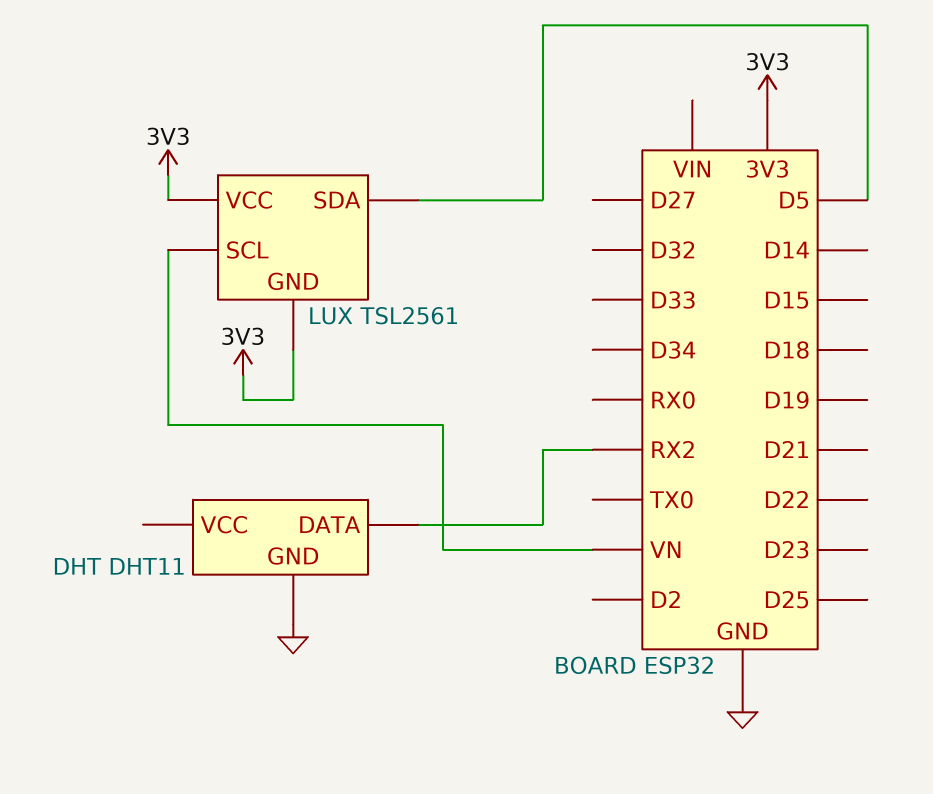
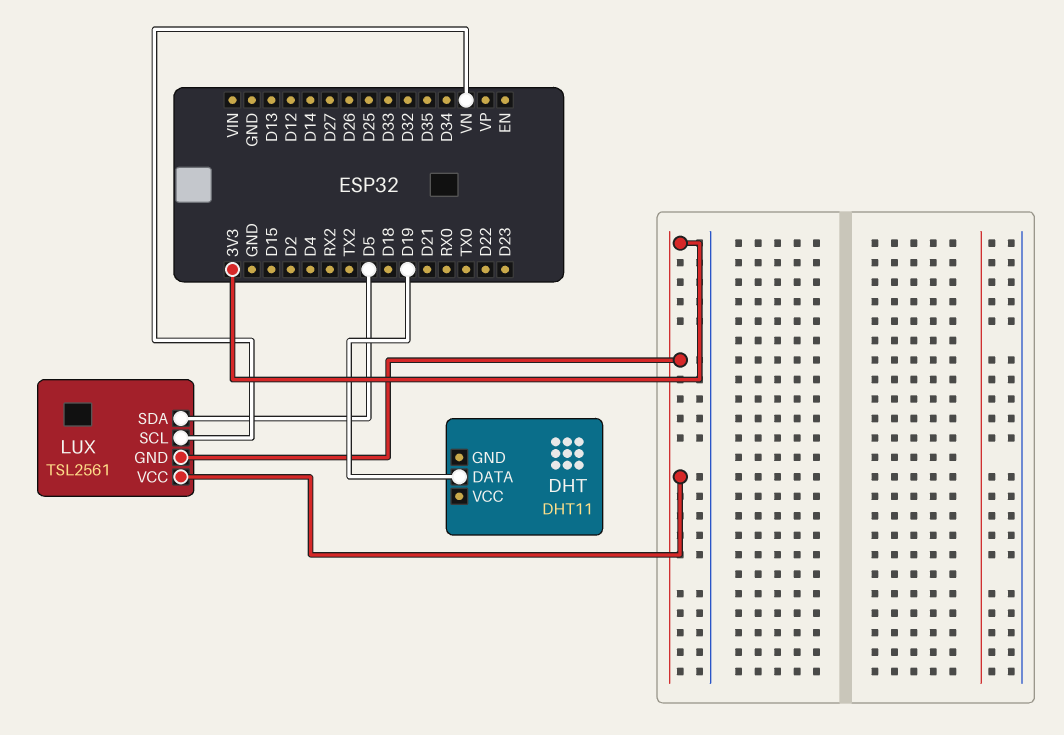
DHT pin DATA: RX2 -> D19
DHT pin GND: GND -> none

